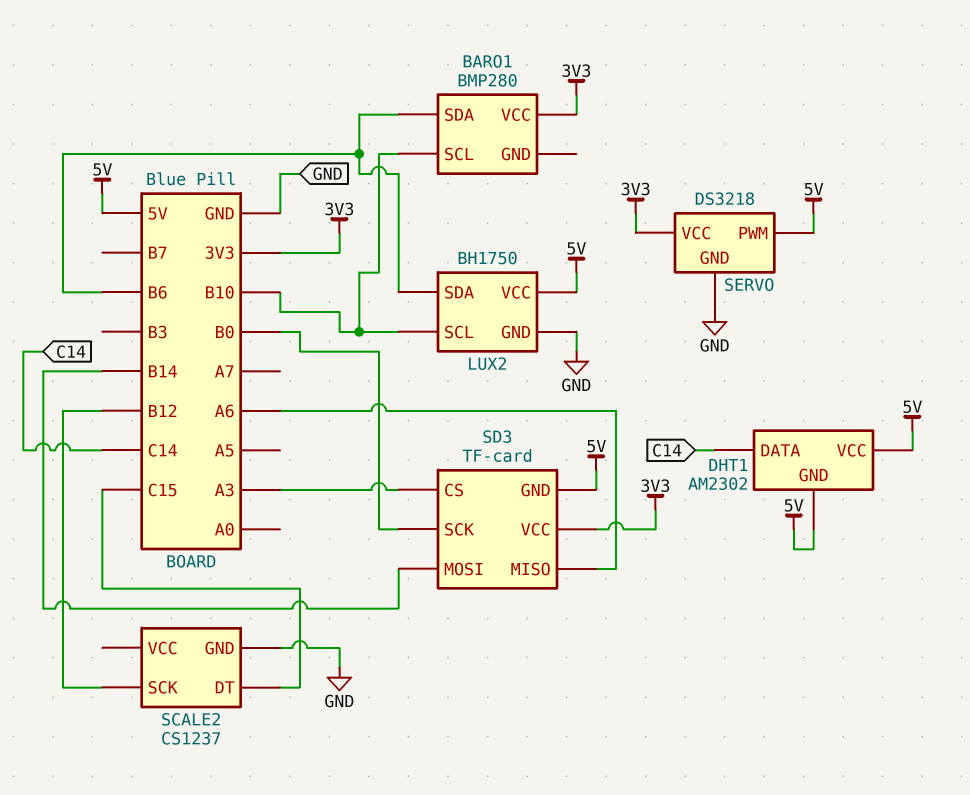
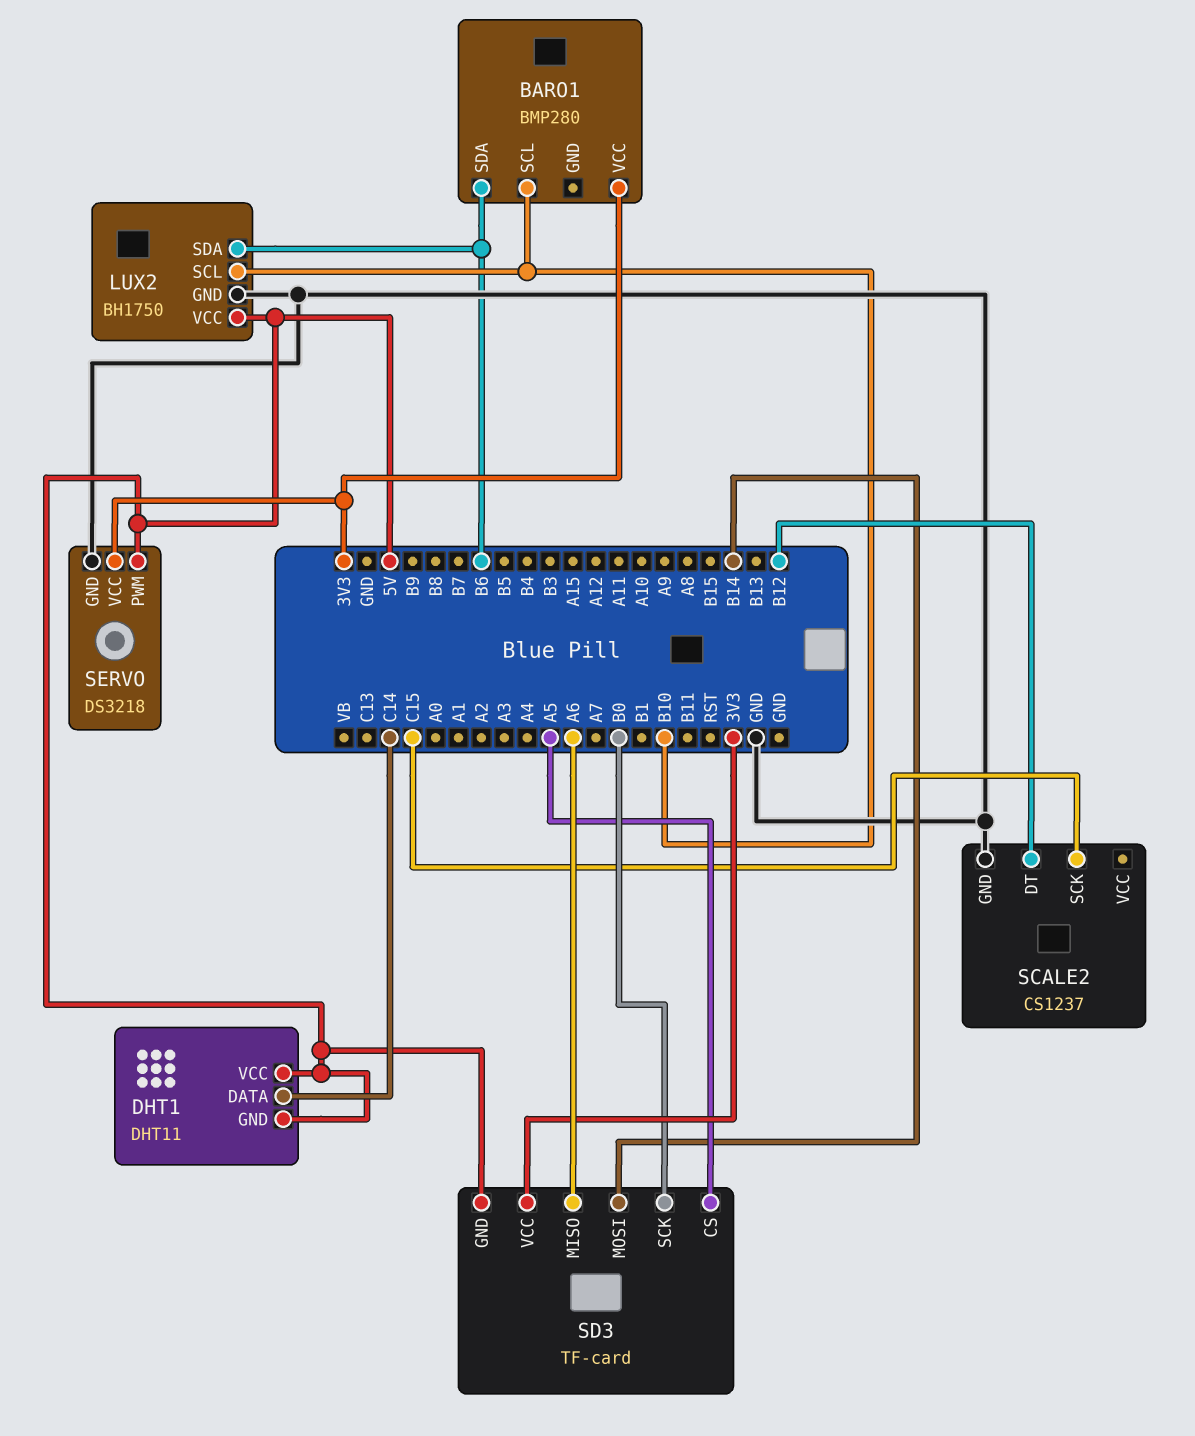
DHT1: AM2302 -> DHT11
SCALE2 pin DT: C15 -> B12
SCALE2 pin SCK: B12 -> C15
SD3 pin CS: A3 -> A5

